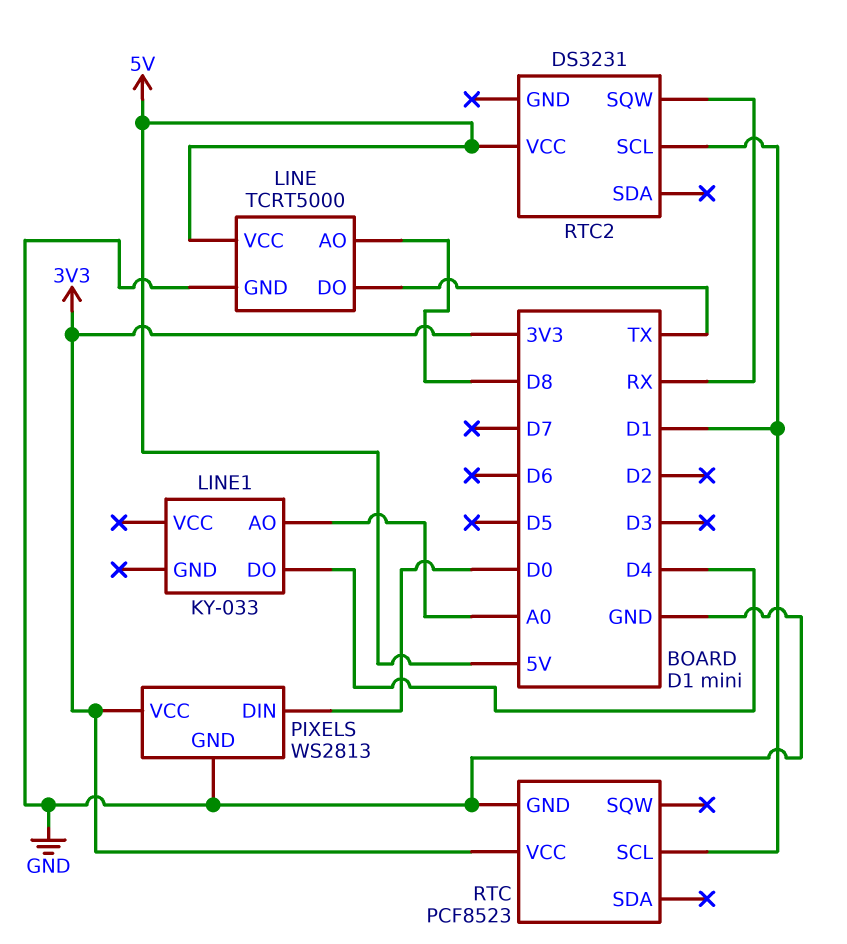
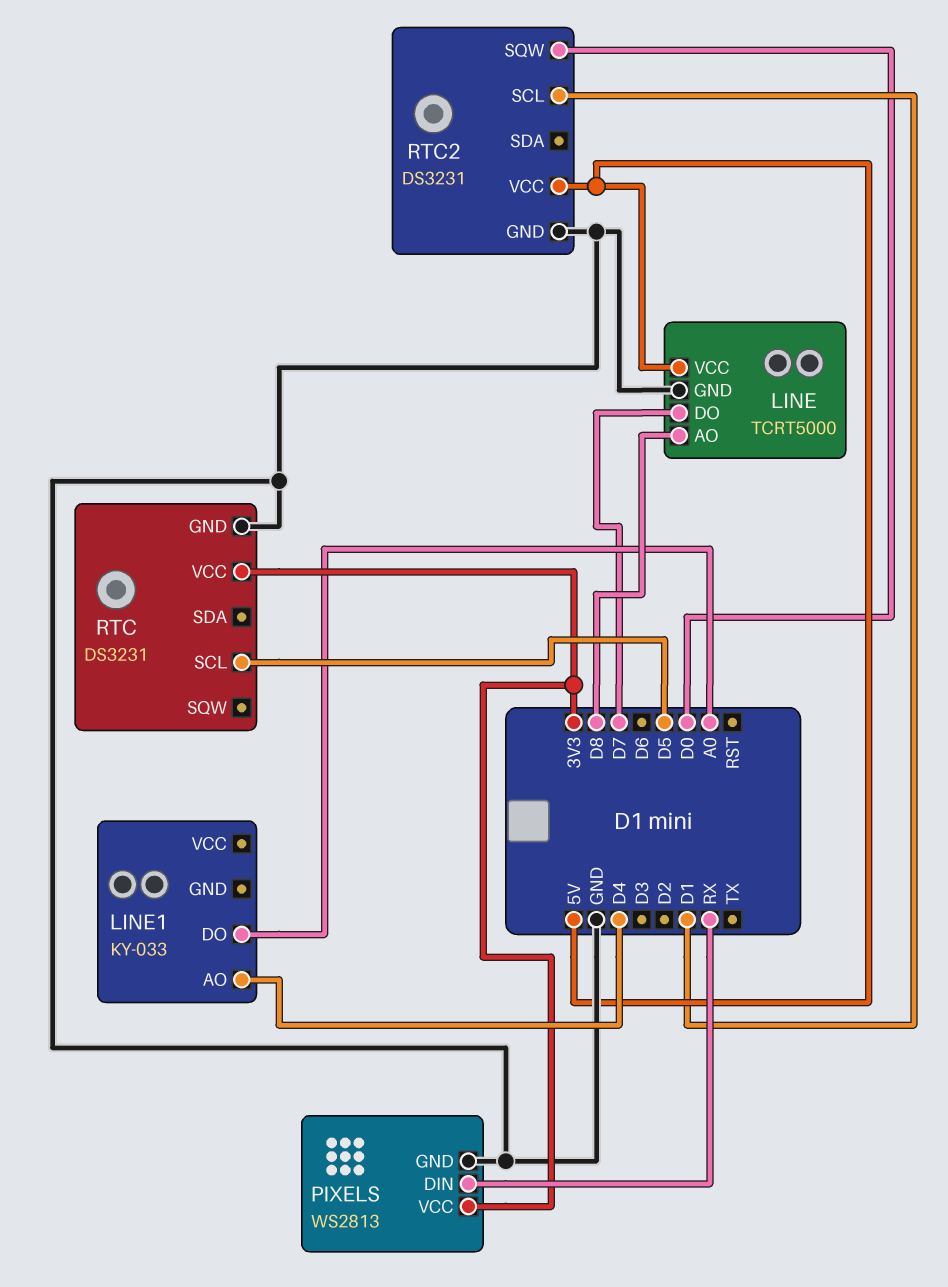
LINE pin DO: TX -> D7
LINE1 pin AO: A0 -> D4
LINE1 pin DO: D4 -> A0
PIXELS pin DIN: D0 -> RX
RTC: PCF8523 -> DS3231
RTC pin SCL: D1 -> D5
RTC2 pin GND: none -> GND
RTC2 pin SQW: RX -> D0

